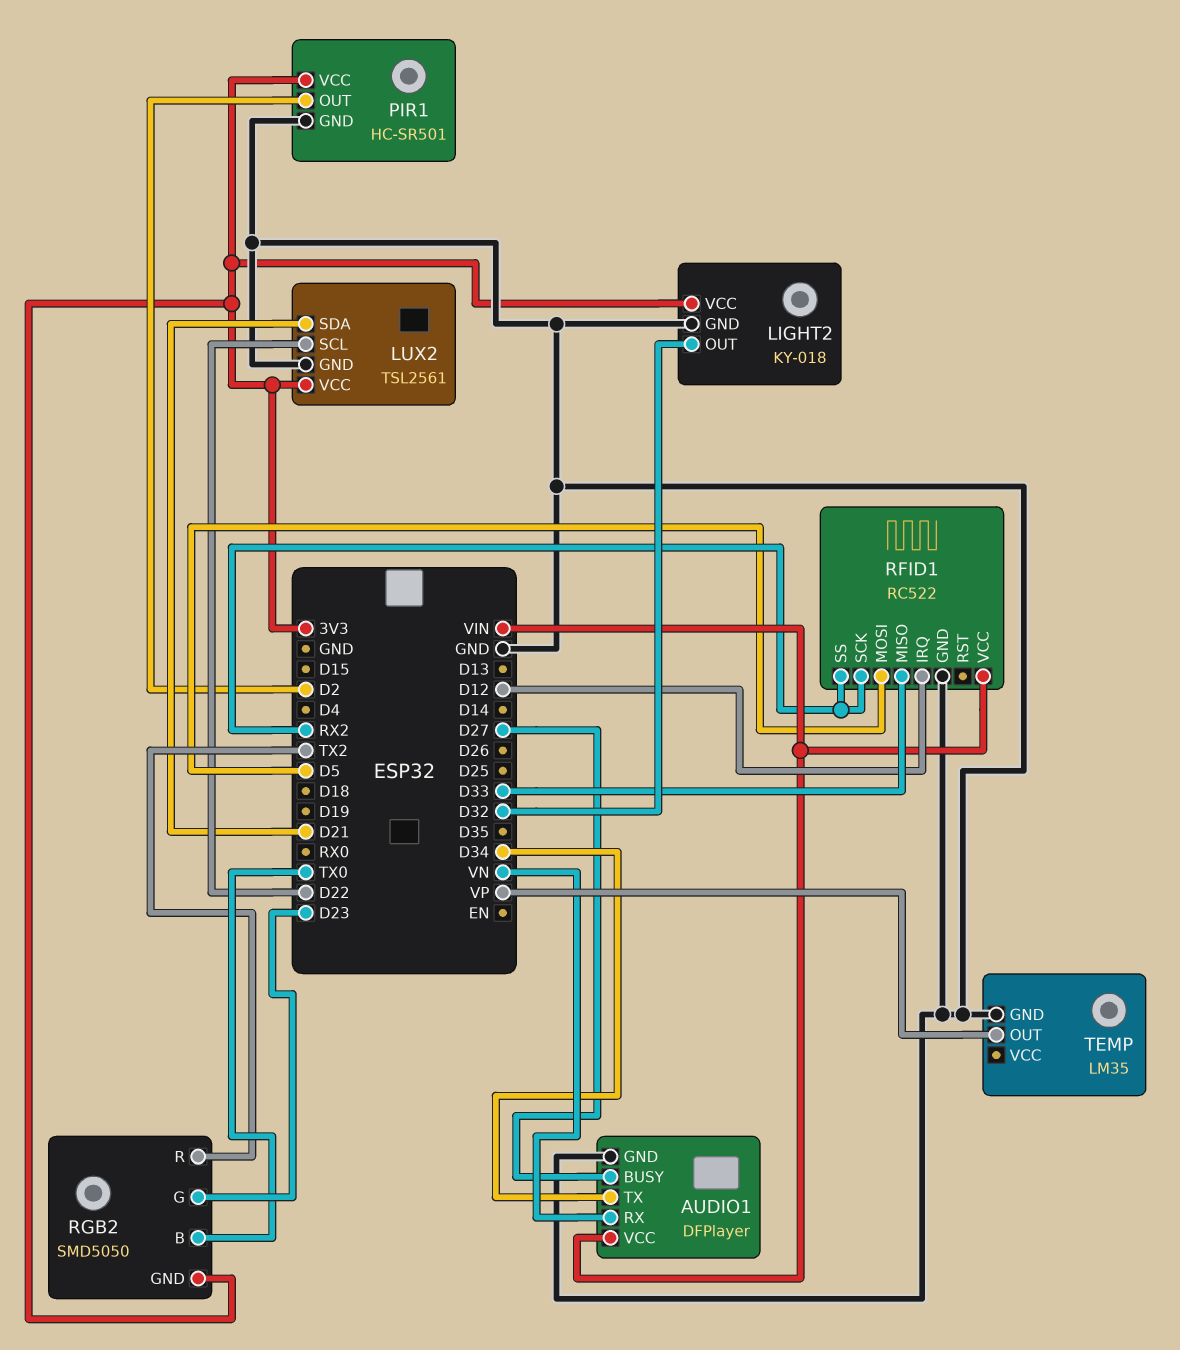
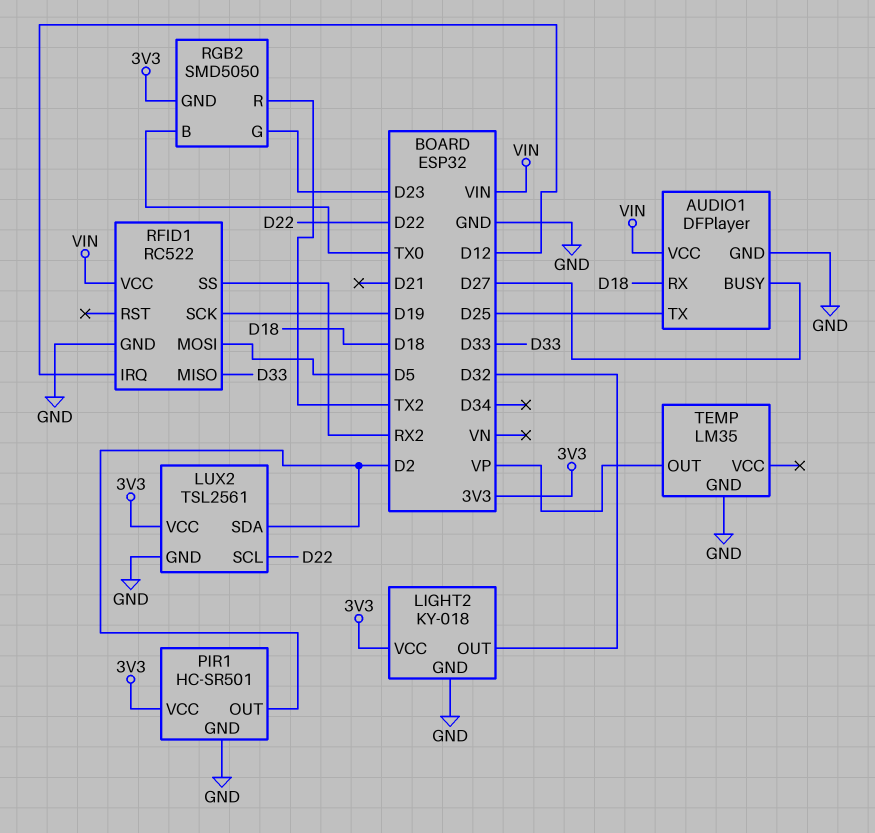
AUDIO1 pin RX: VN -> D18
AUDIO1 pin TX: D34 -> D25
LUX2 pin SDA: D21 -> D2
RFID1 pin SCK: RX2 -> D19

